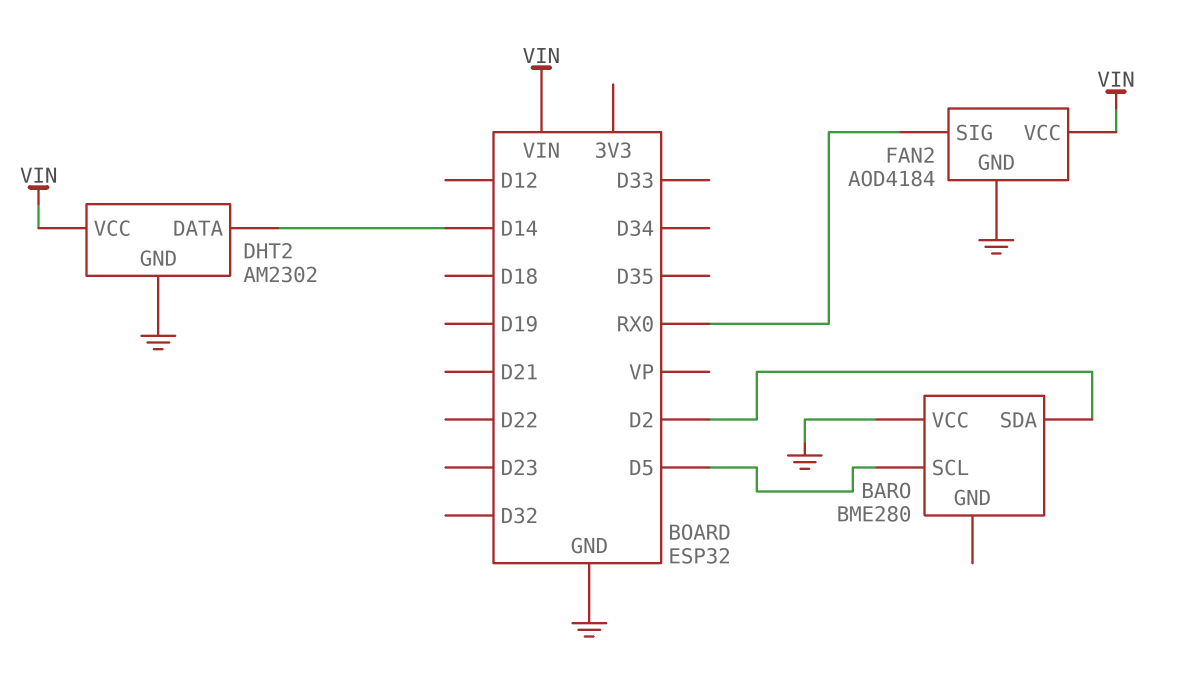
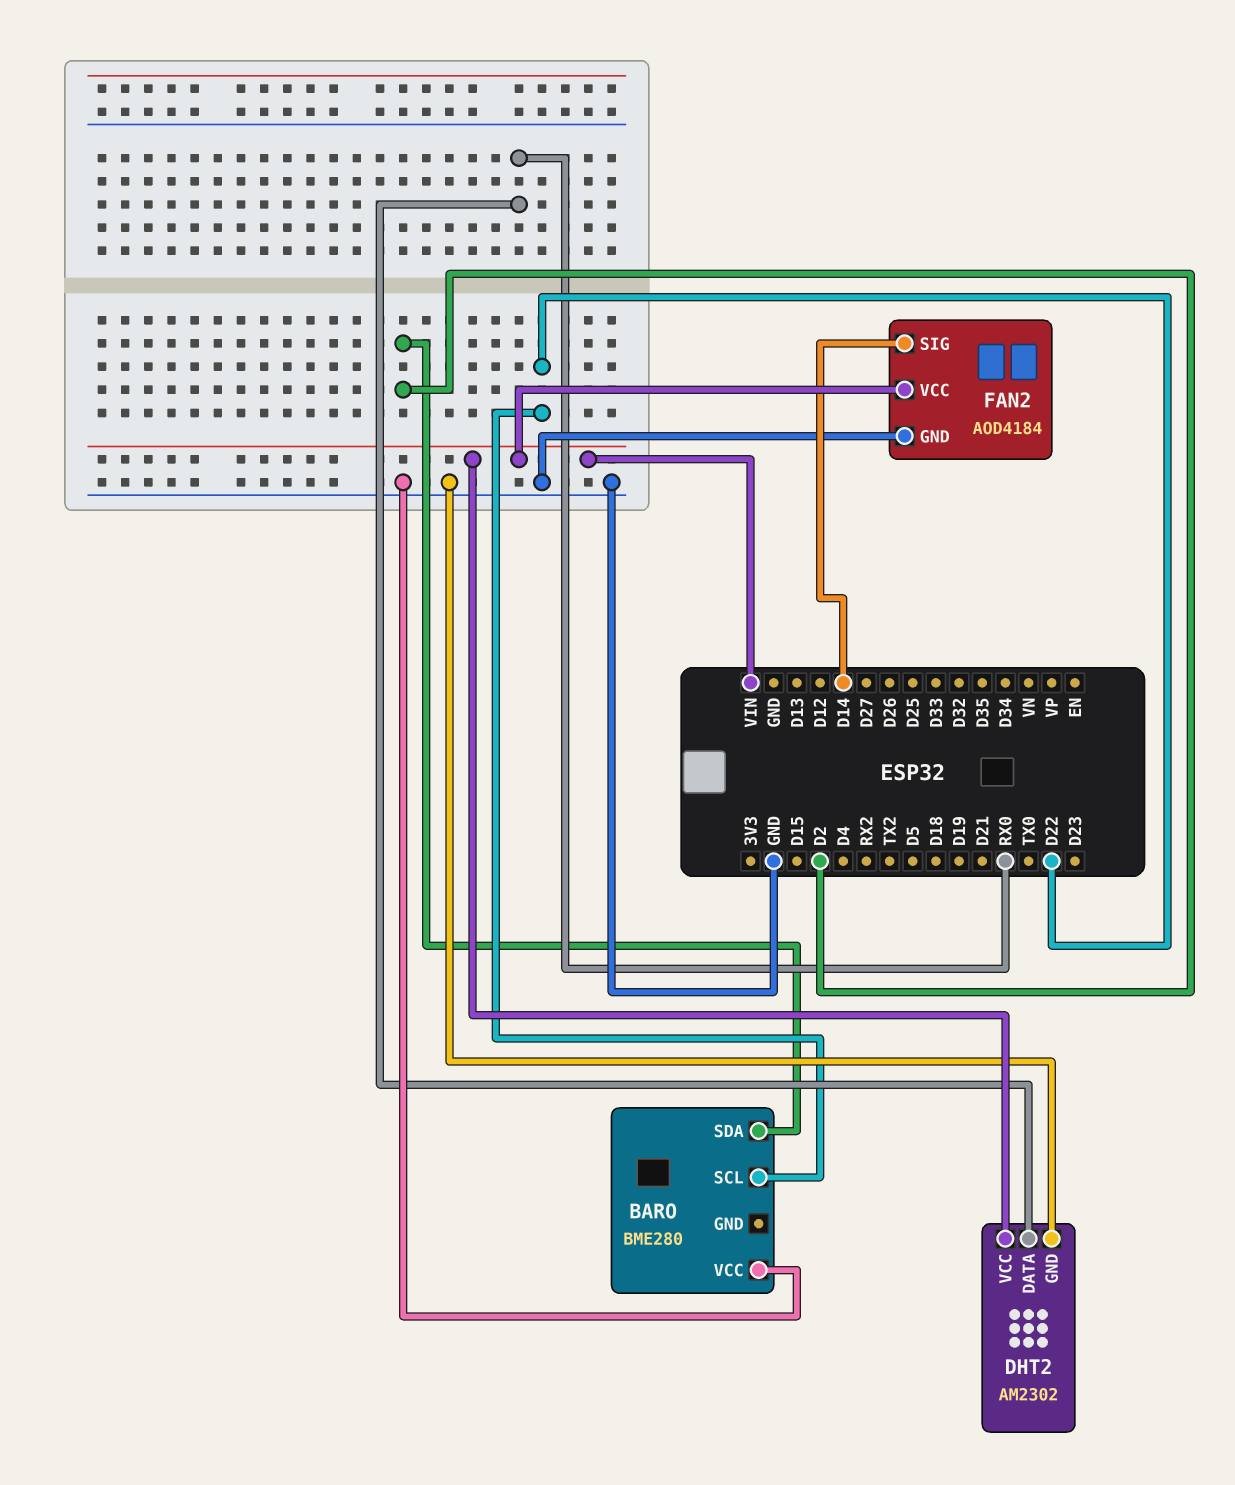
BARO pin SCL: D5 -> D22
DHT2 pin DATA: D14 -> RX0
FAN2 pin SIG: RX0 -> D14

